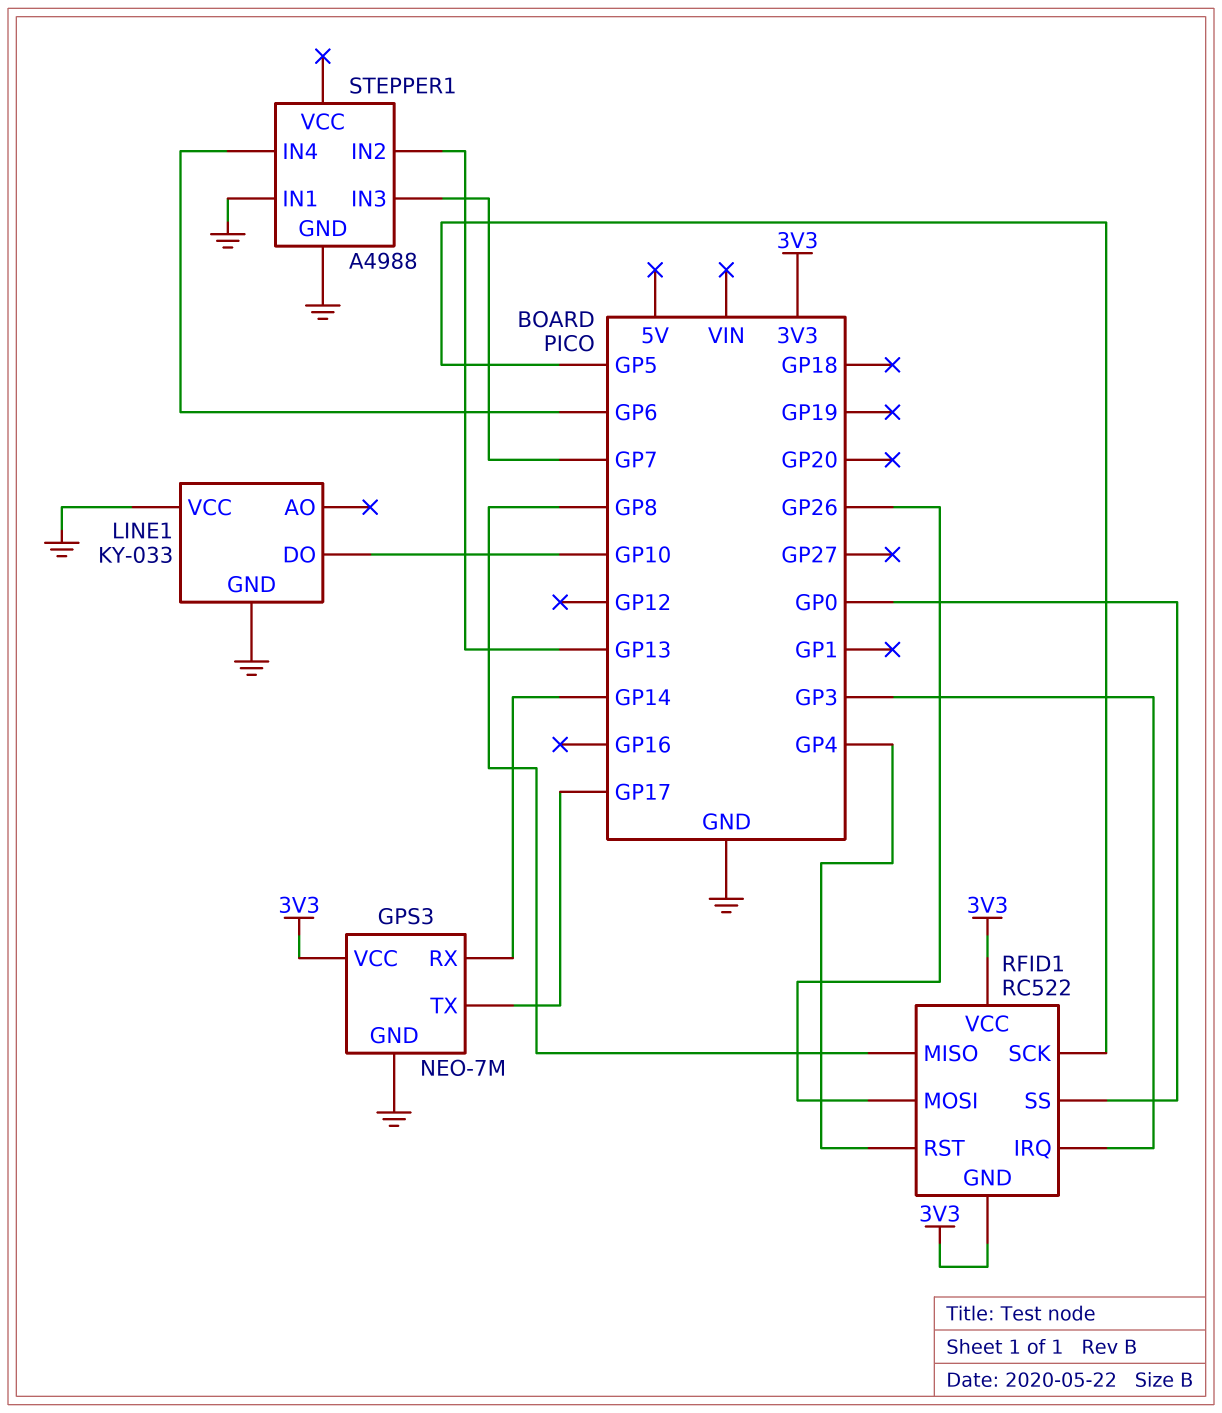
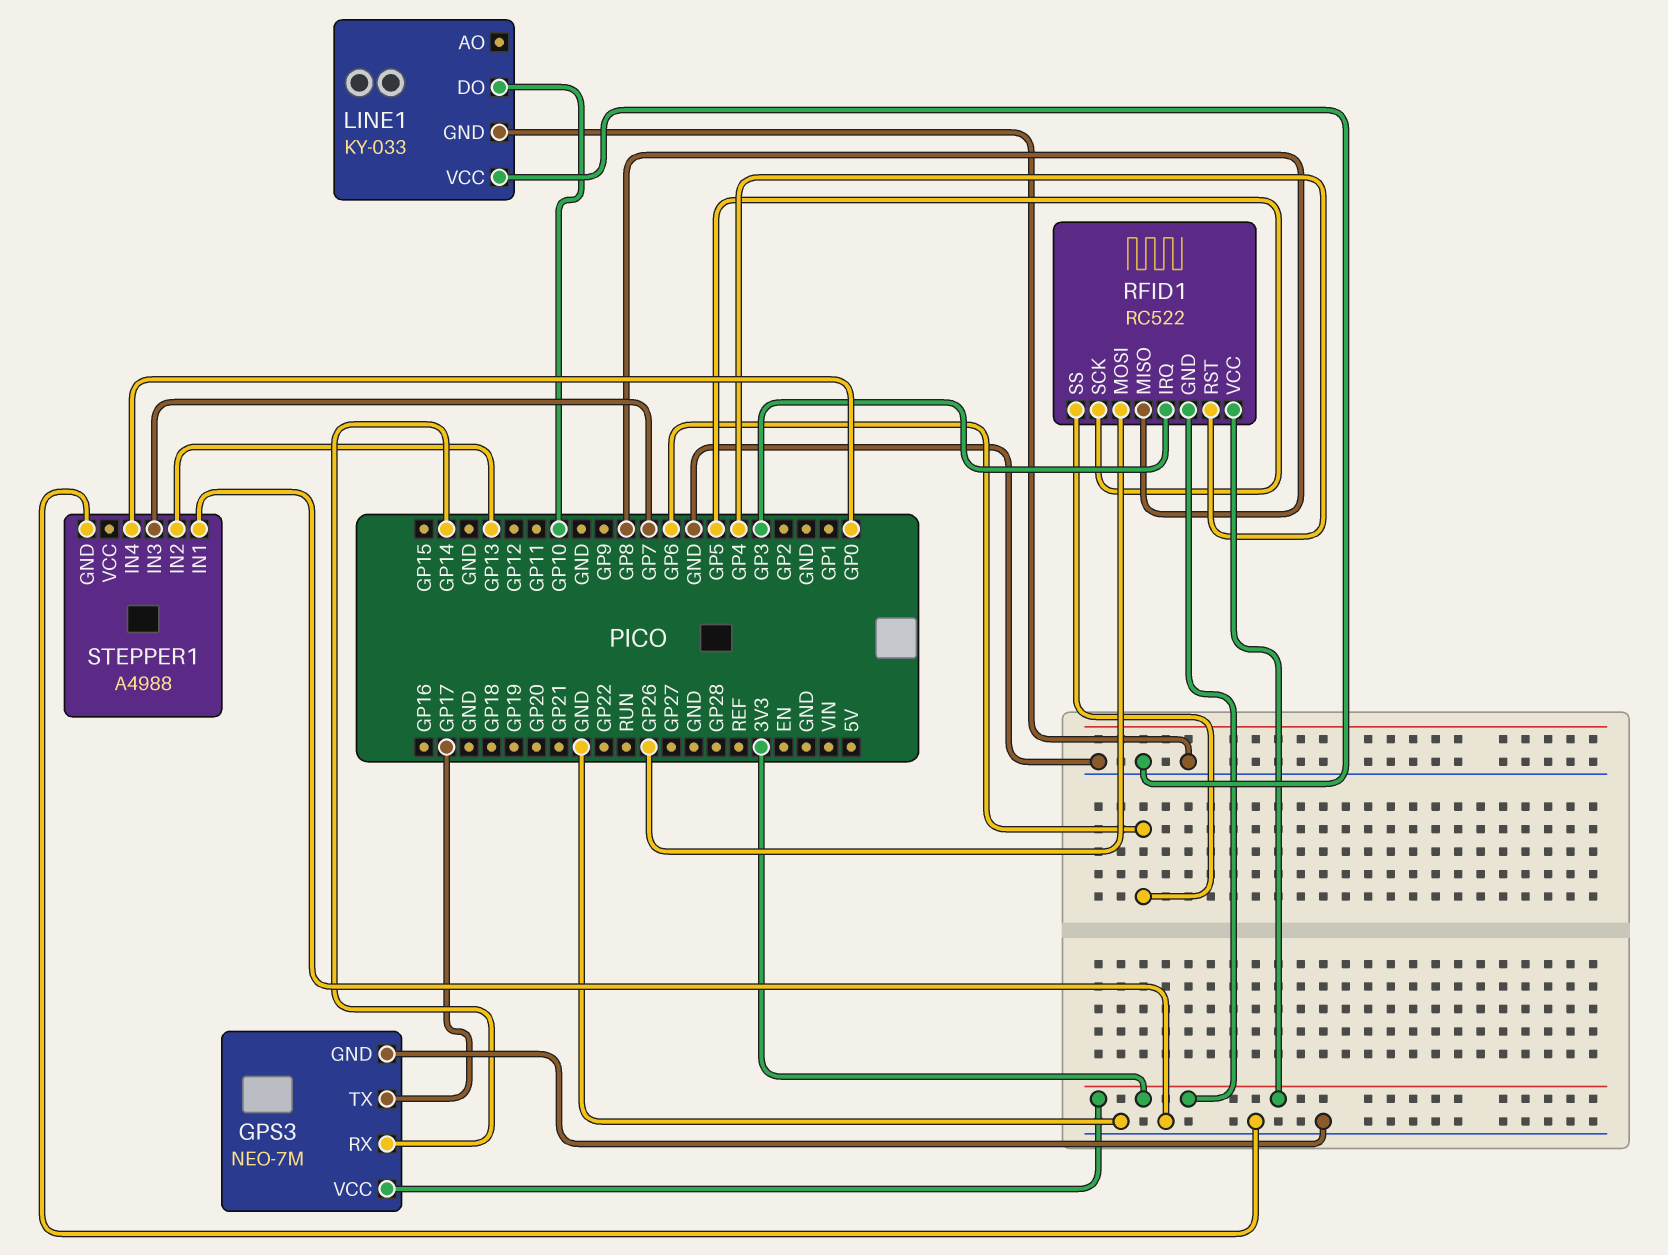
RFID1 pin SS: GP0 -> GP6
STEPPER1 pin IN4: GP6 -> GP0

